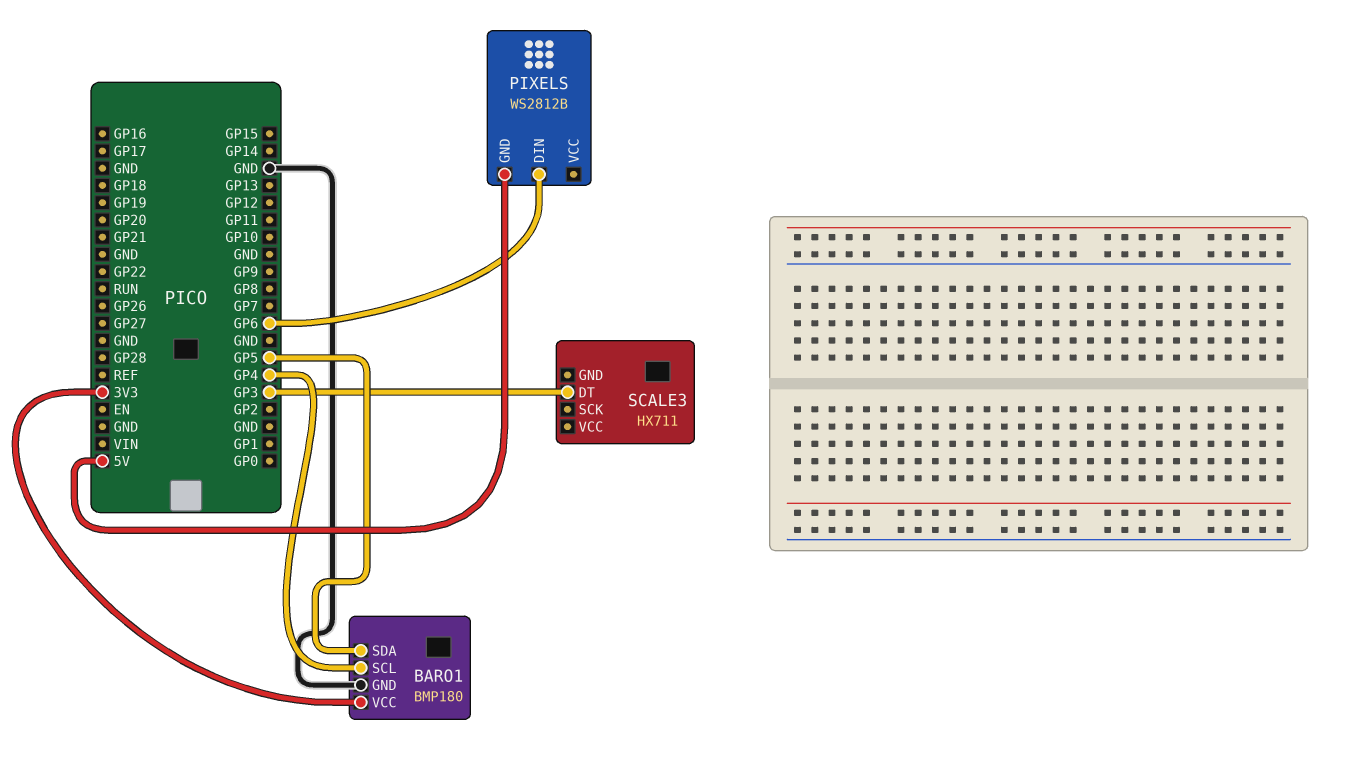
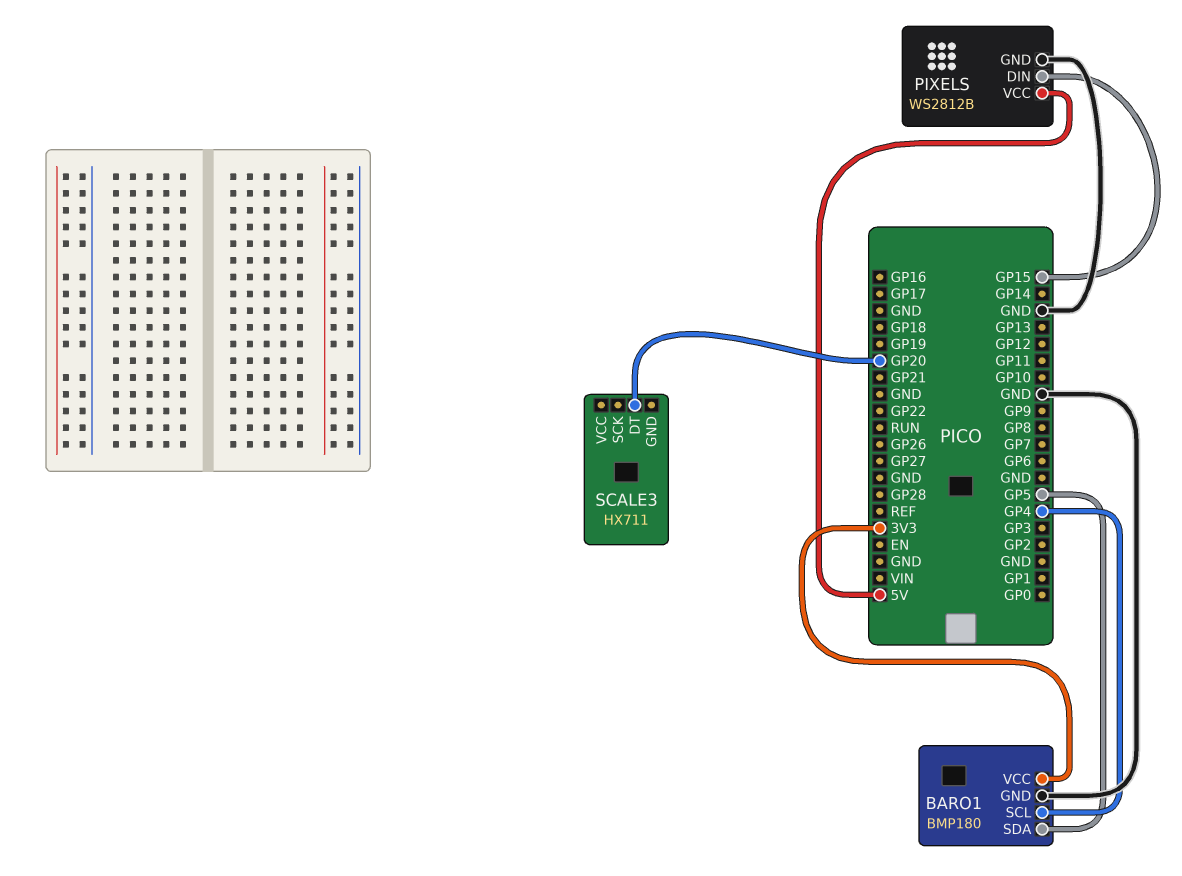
PIXELS pin DIN: GP6 -> GP15
PIXELS pin GND: 5V -> GND
PIXELS pin VCC: none -> 5V
SCALE3 pin DT: GP3 -> GP20

